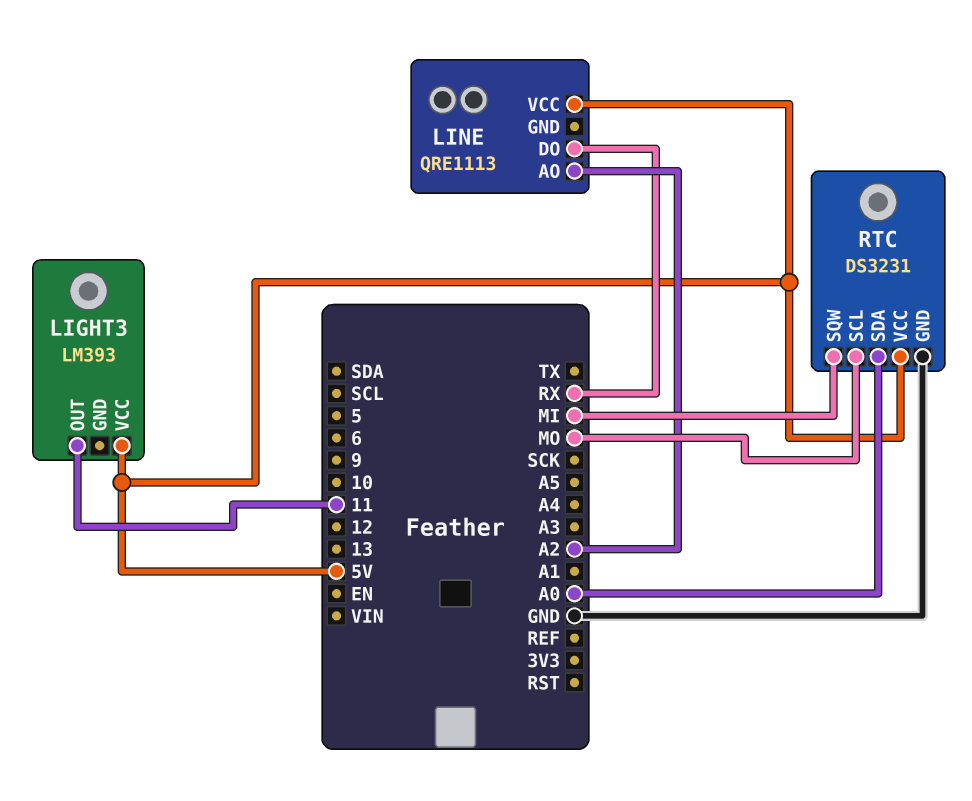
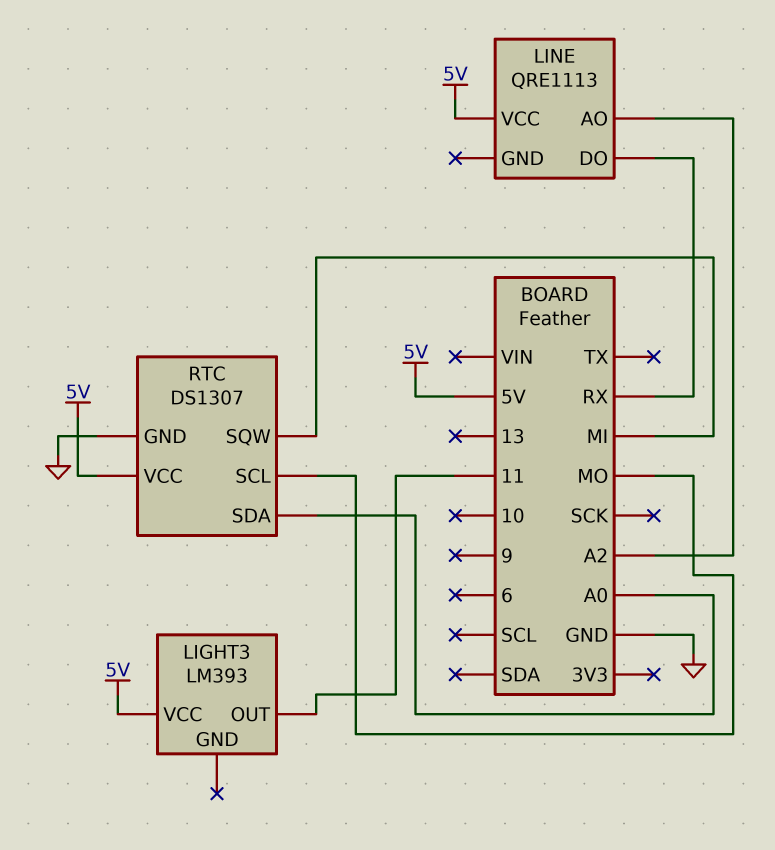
RTC: DS3231 -> DS1307

